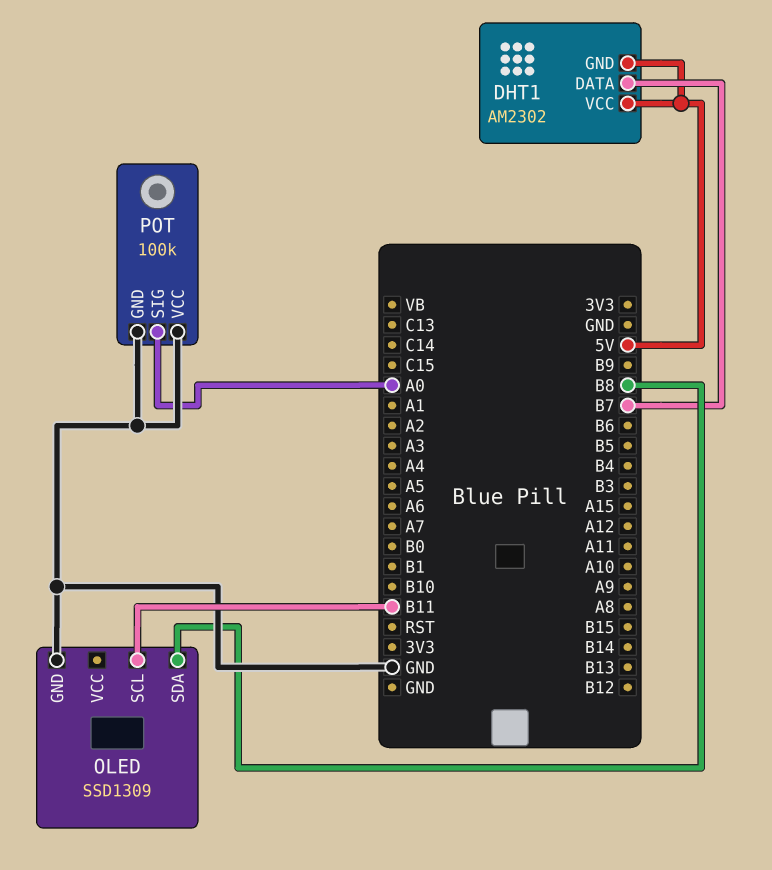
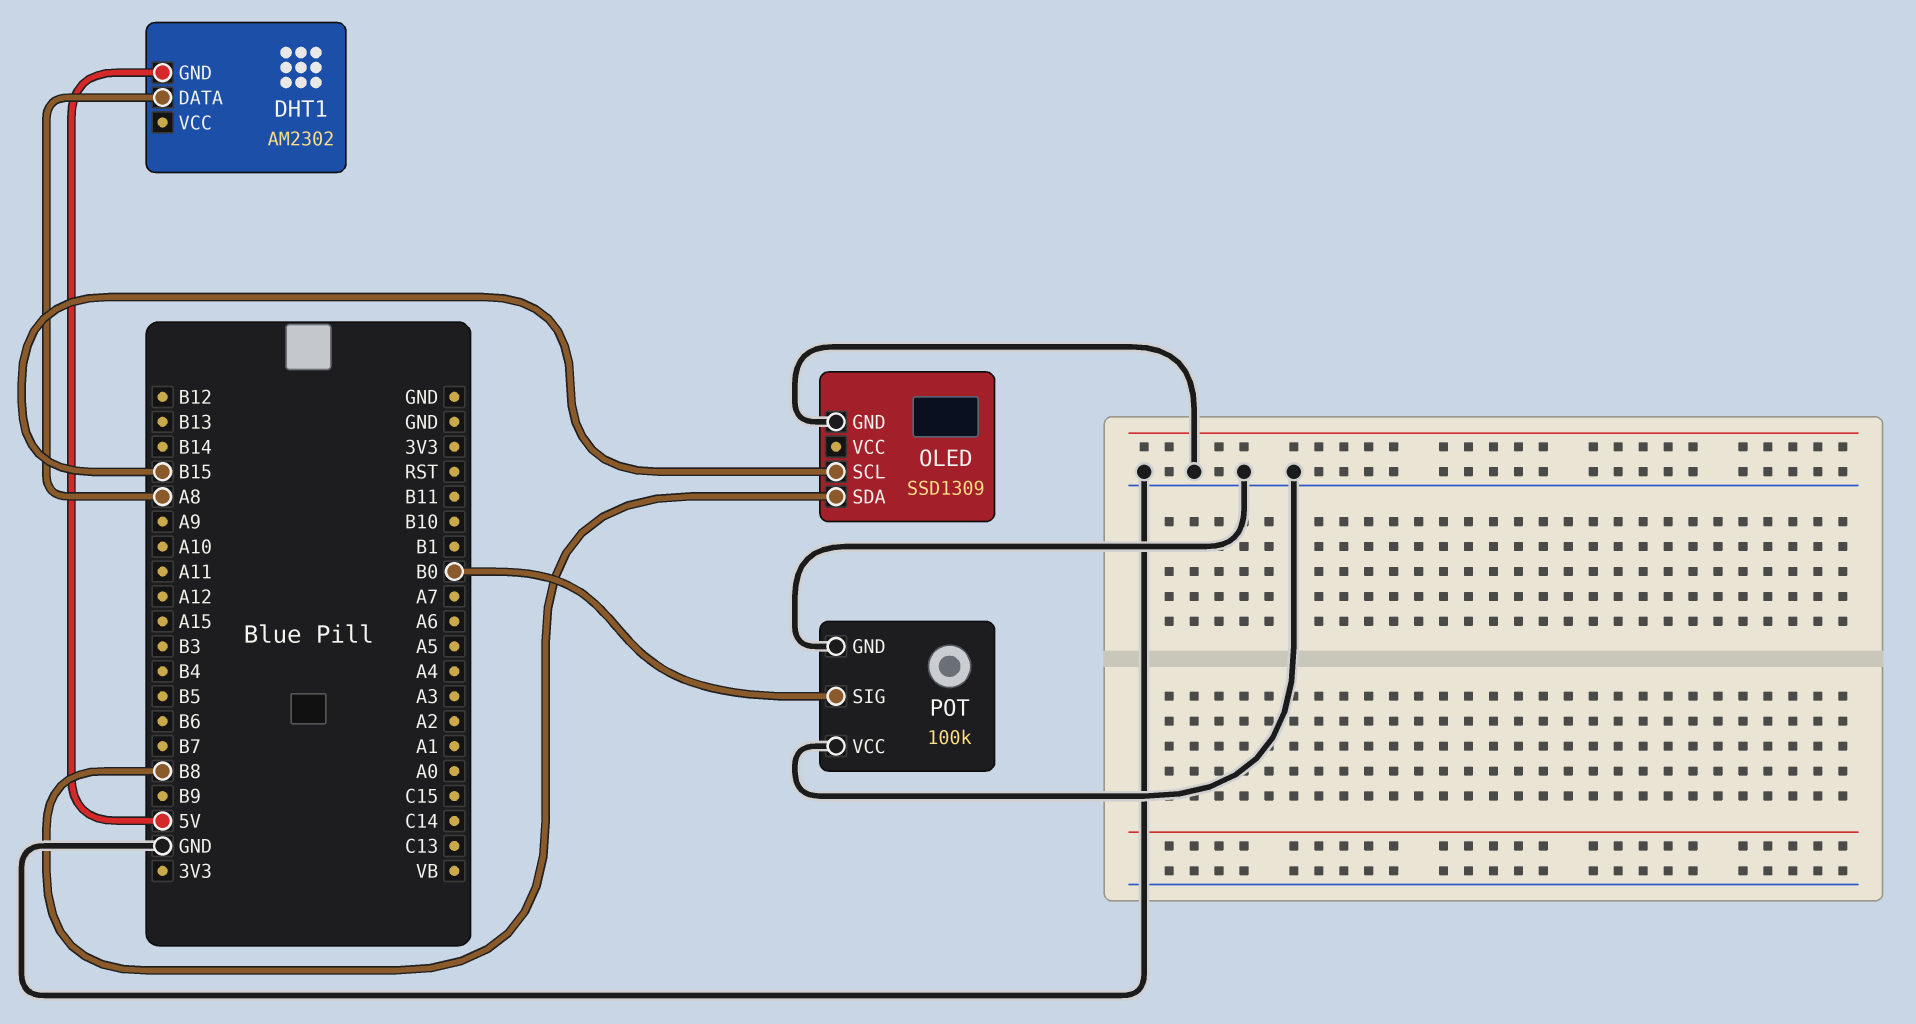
DHT1 pin DATA: B7 -> A8
DHT1 pin VCC: 5V -> none
OLED pin SCL: B11 -> B15
POT pin SIG: A0 -> B0

